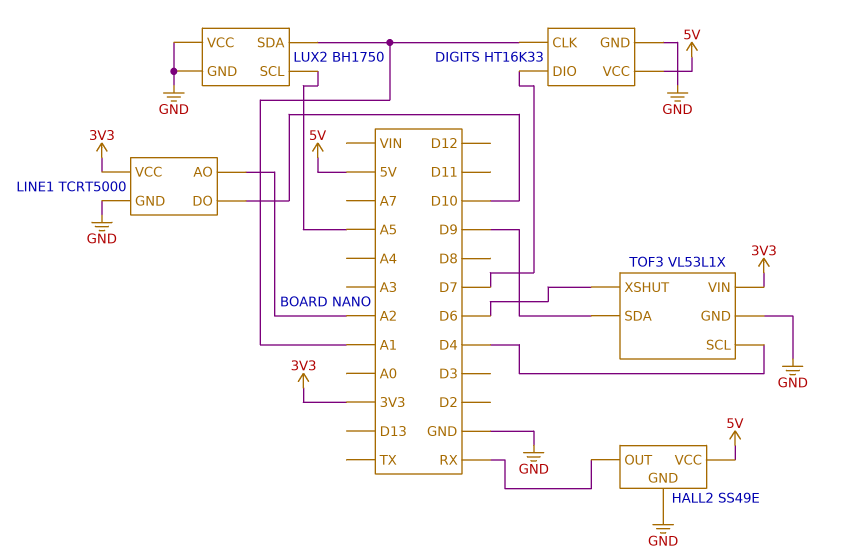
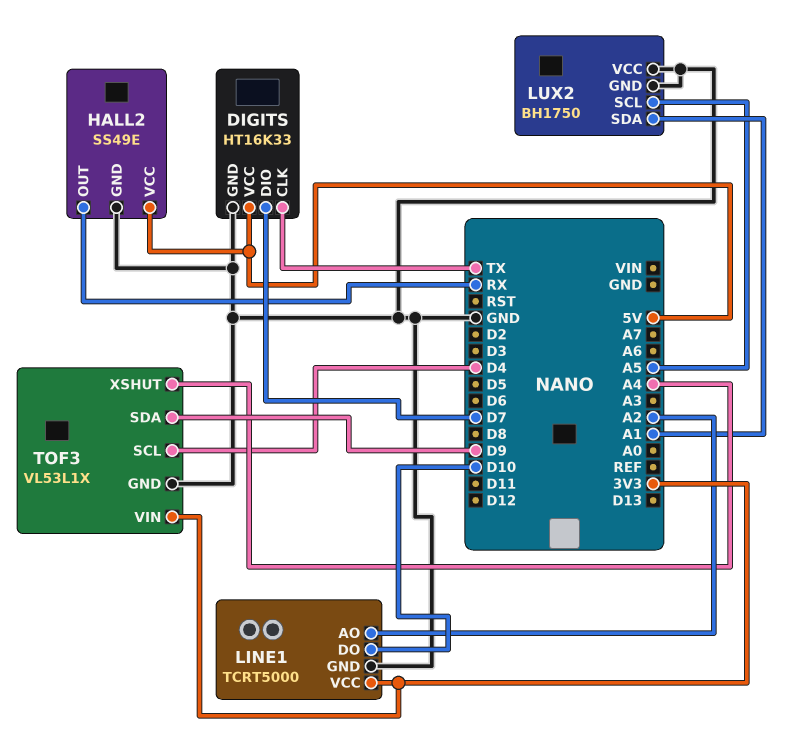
DIGITS pin CLK: A1 -> TX
TOF3 pin XSHUT: D6 -> A4

